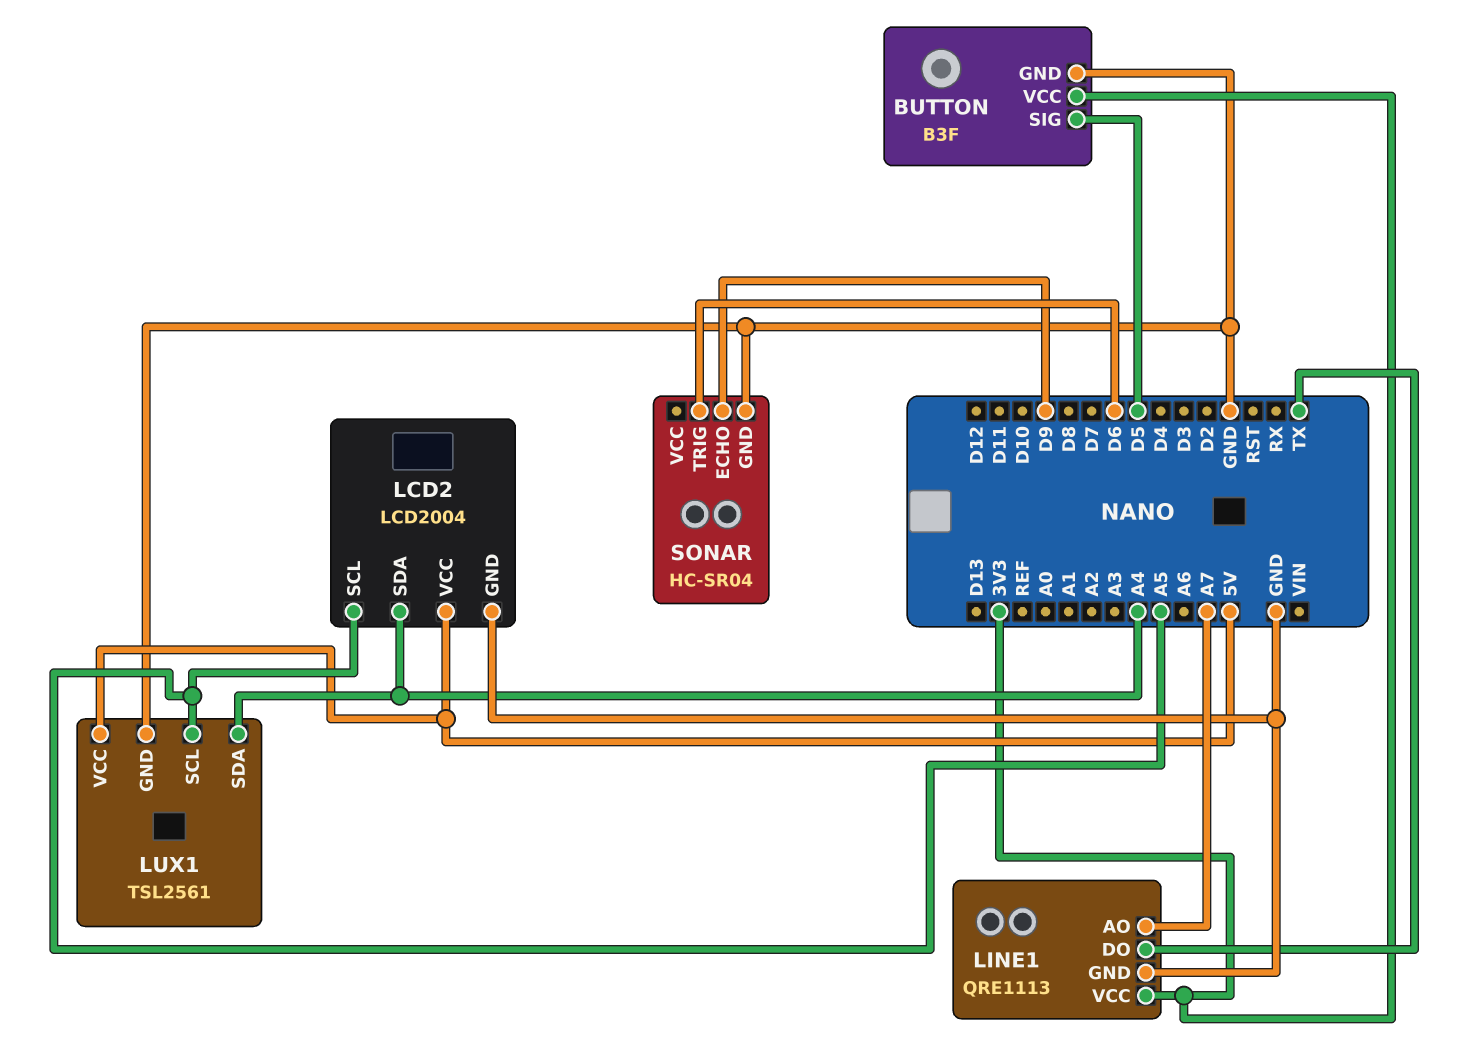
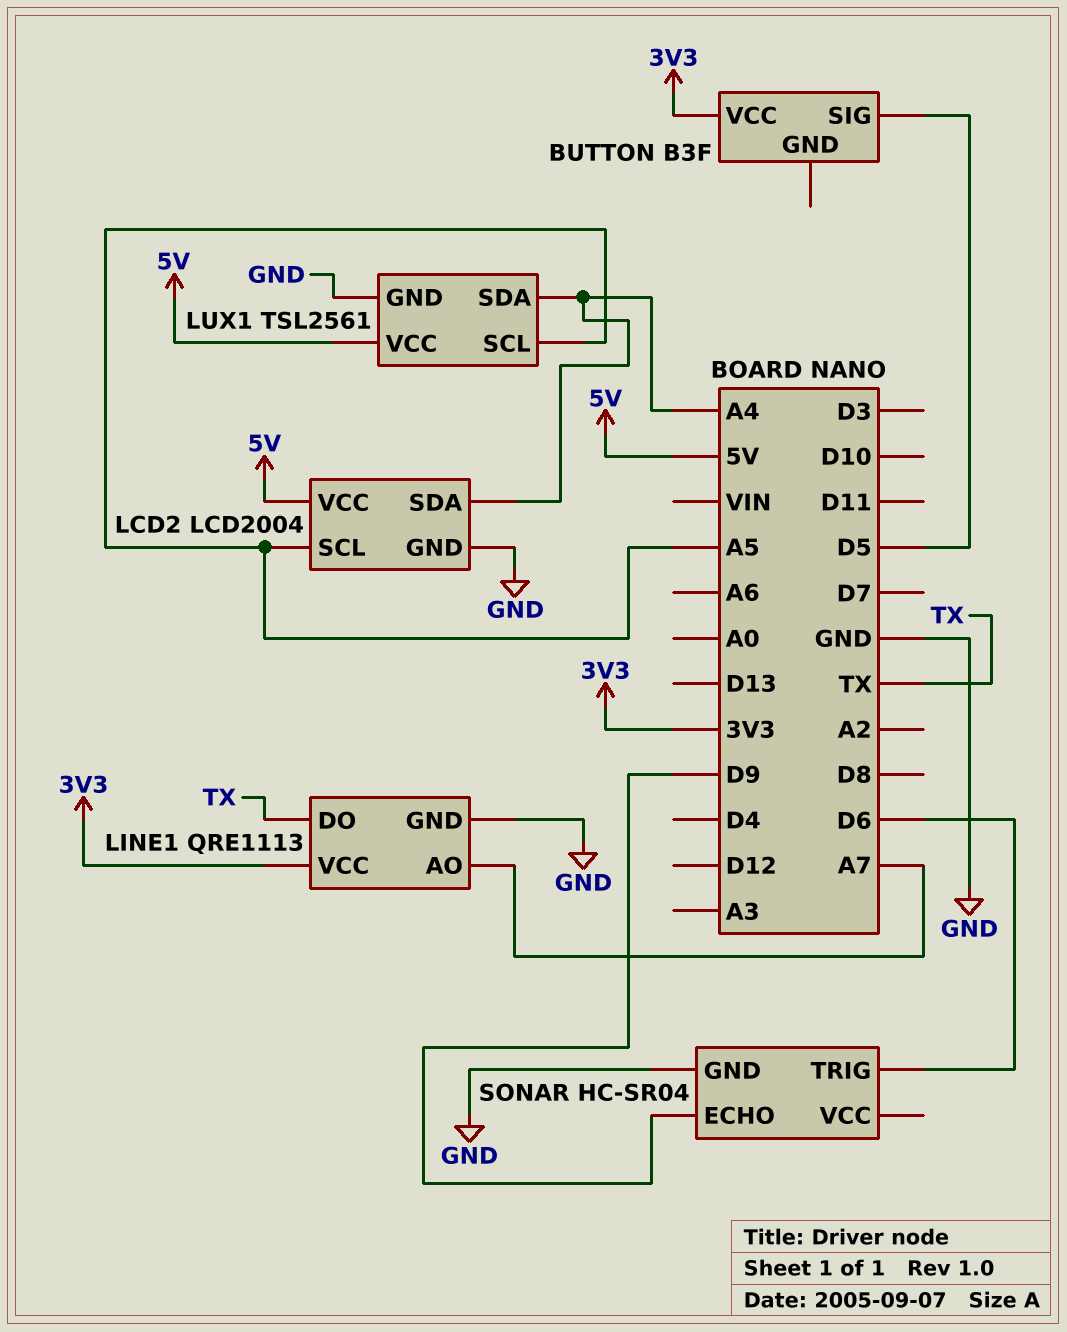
BUTTON pin GND: GND -> none

